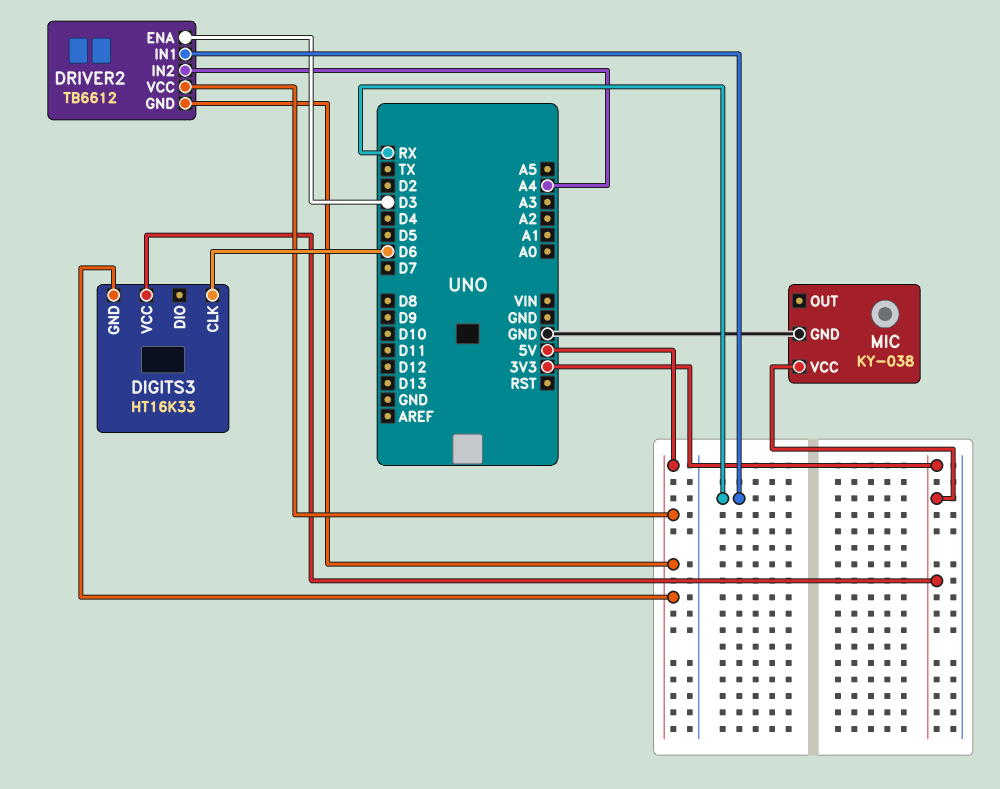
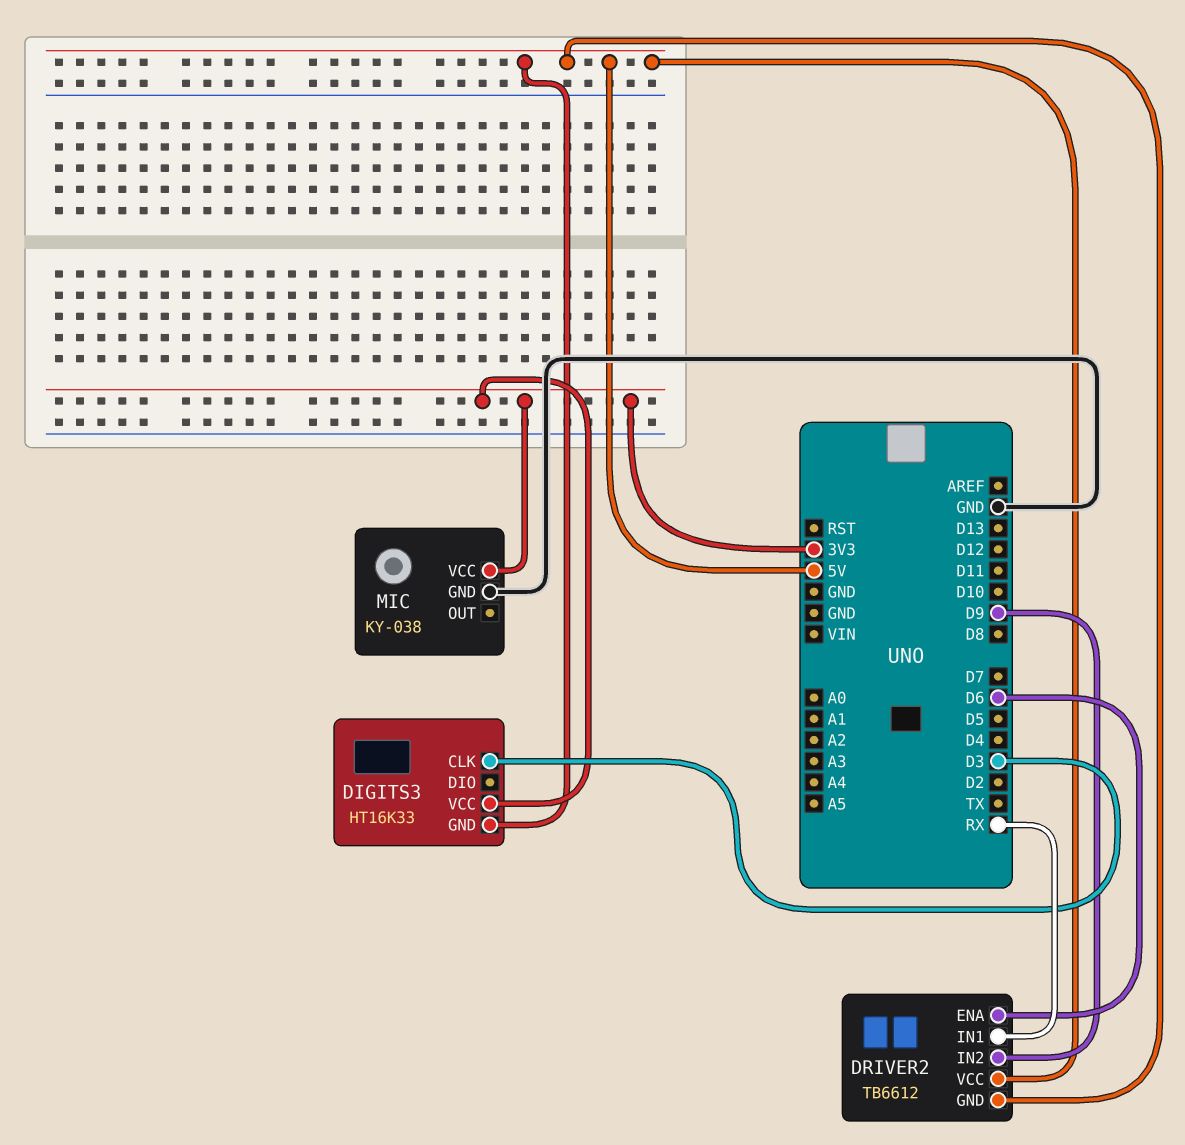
DIGITS3 pin CLK: D6 -> D3
DRIVER2 pin ENA: D3 -> D6
DRIVER2 pin IN2: A4 -> D9

